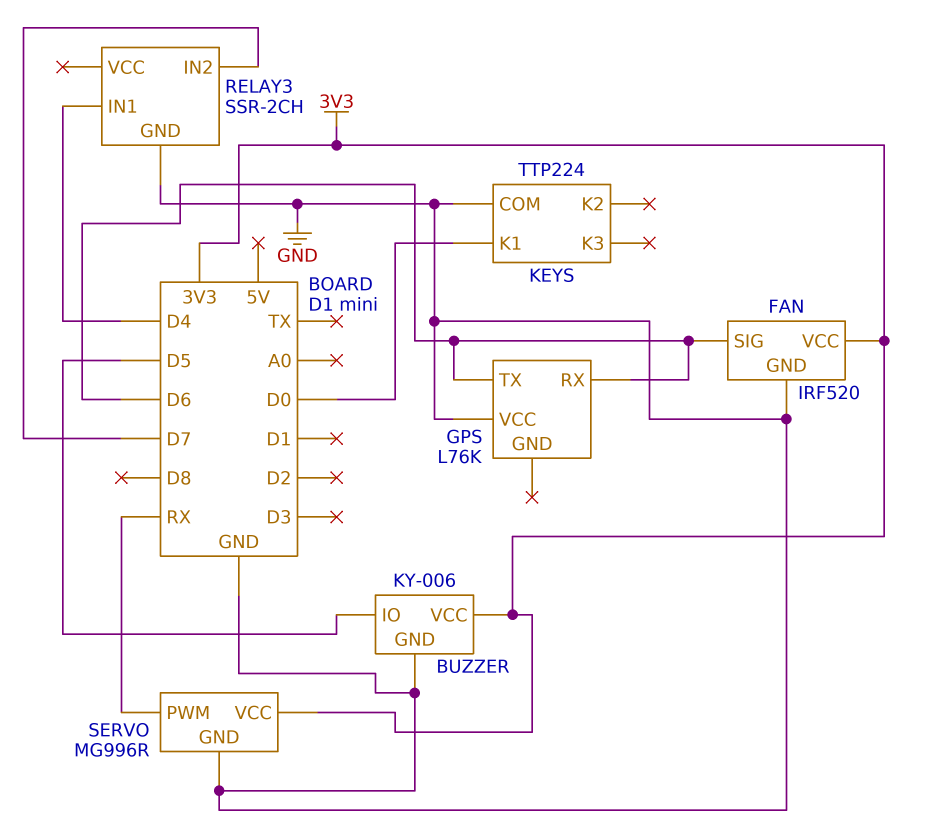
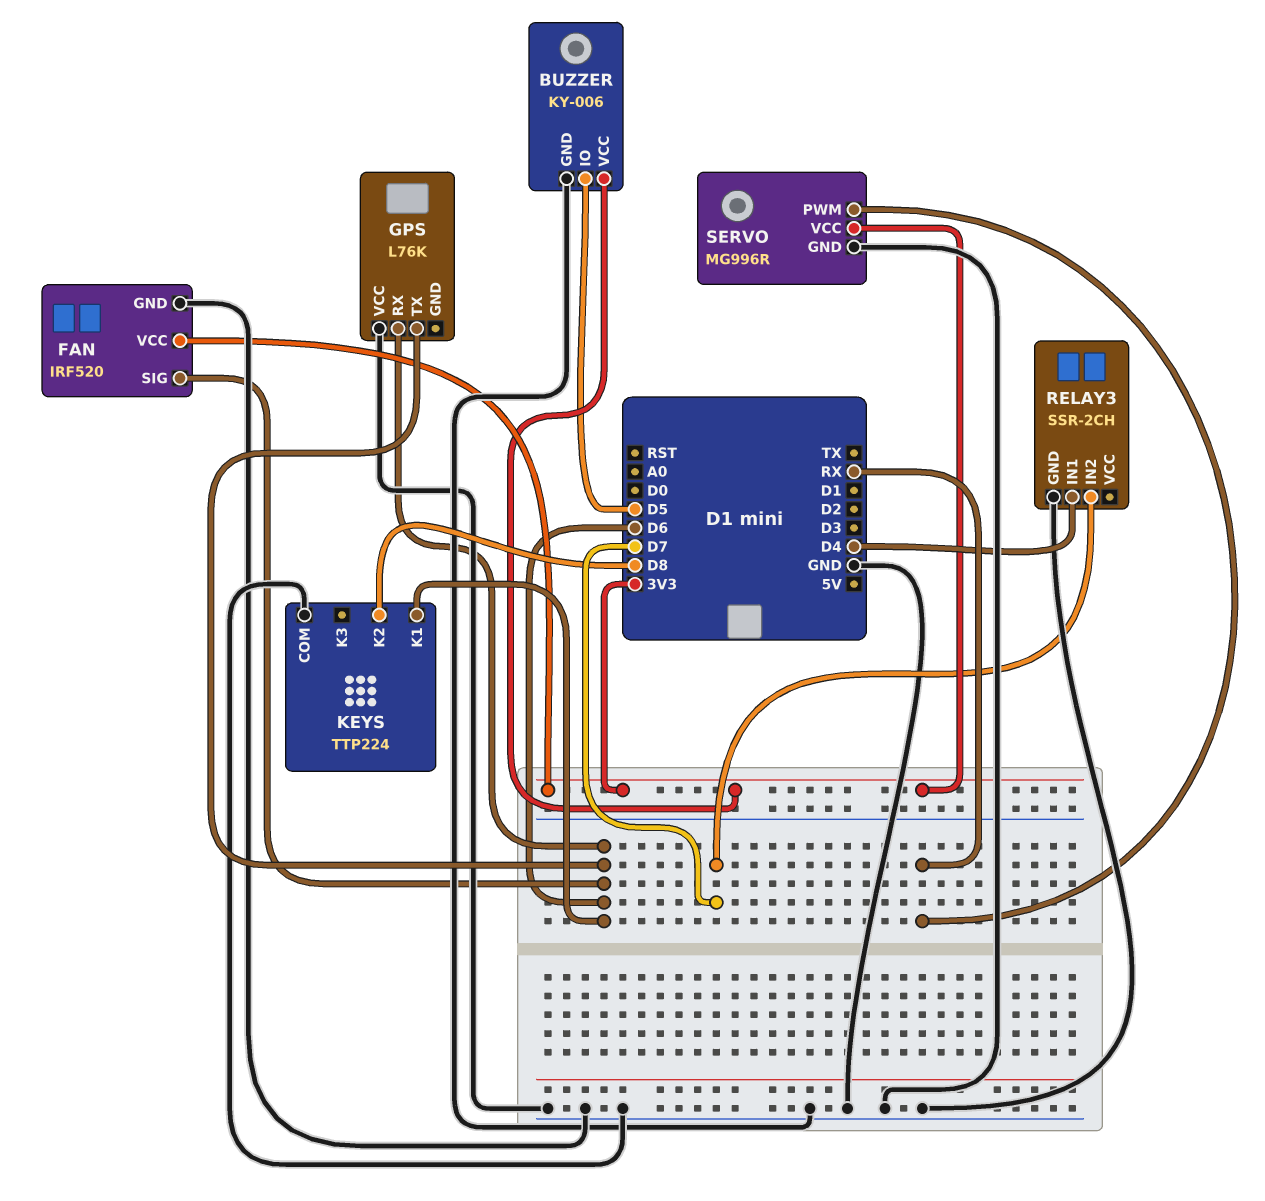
KEYS pin K1: D0 -> D6
KEYS pin K2: none -> D8

